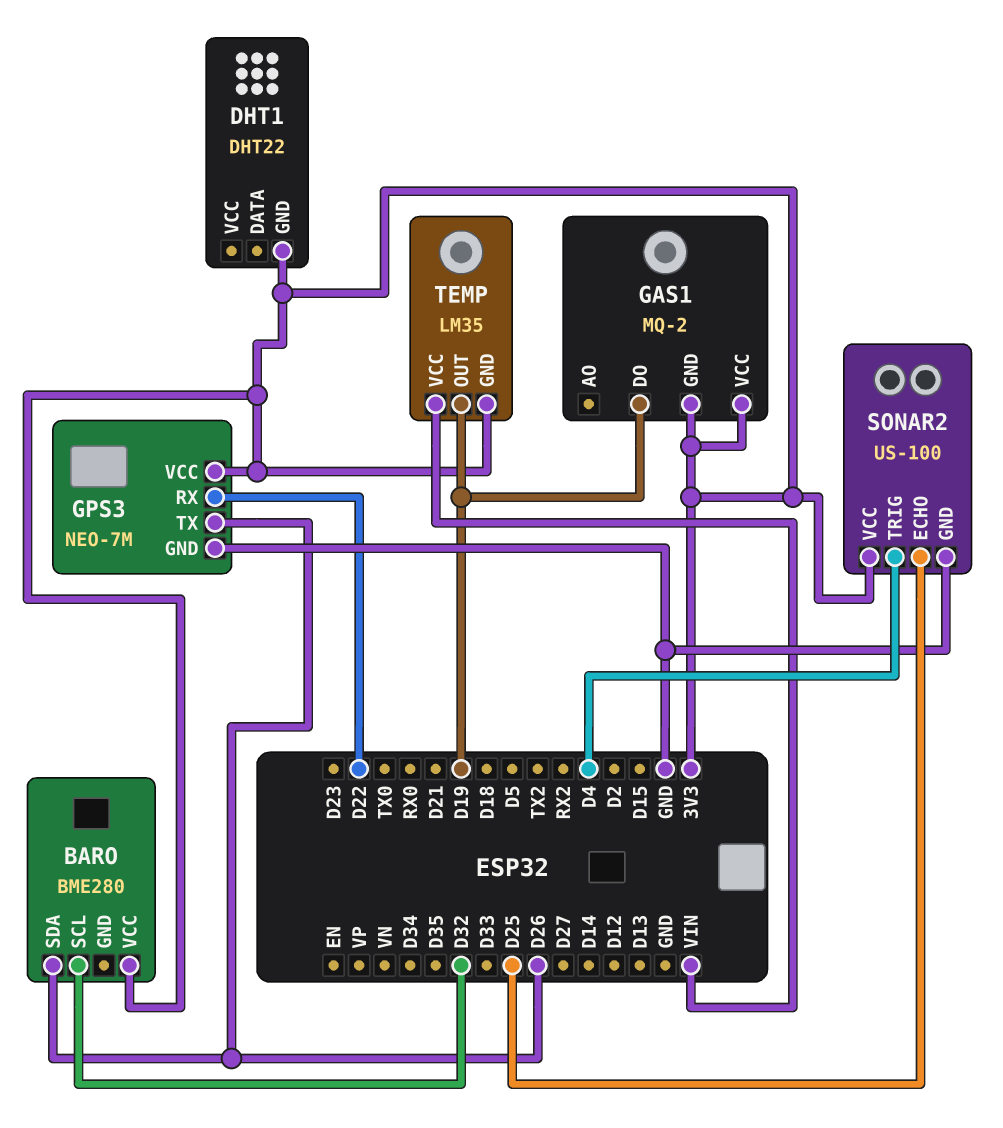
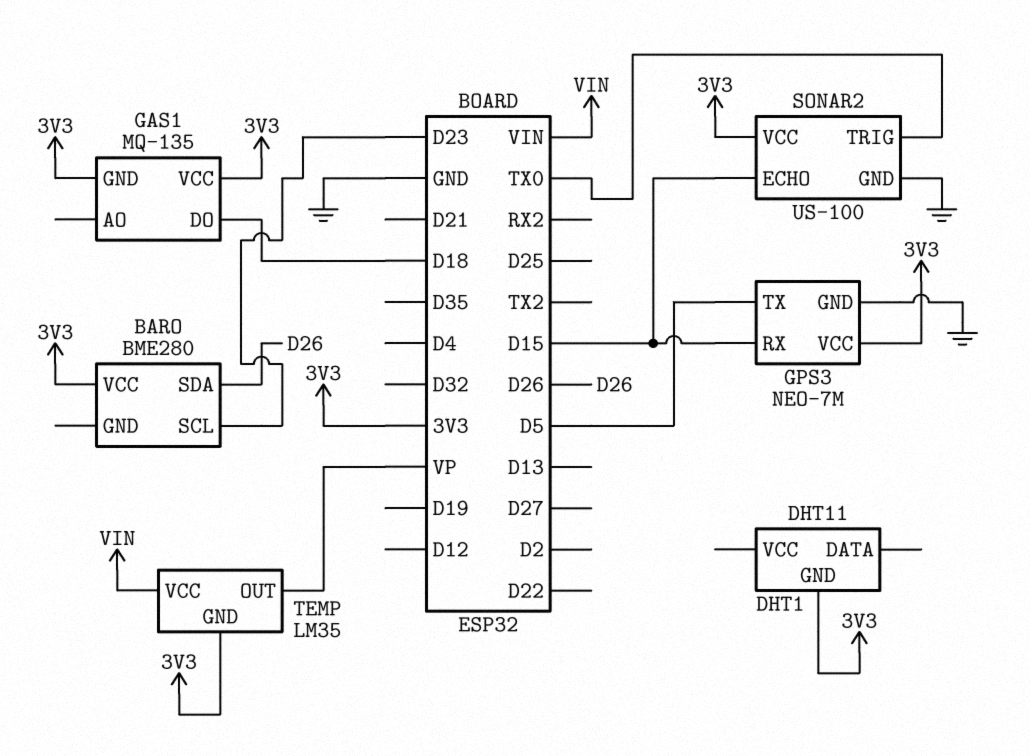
BARO pin SCL: D32 -> D23
DHT1: DHT22 -> DHT11
GAS1: MQ-2 -> MQ-135
GAS1 pin DO: D19 -> D18
GPS3 pin RX: D22 -> D15
GPS3 pin TX: D26 -> D5
SONAR2 pin ECHO: D25 -> D15
SONAR2 pin TRIG: D4 -> TX0
TEMP pin OUT: D19 -> VP

